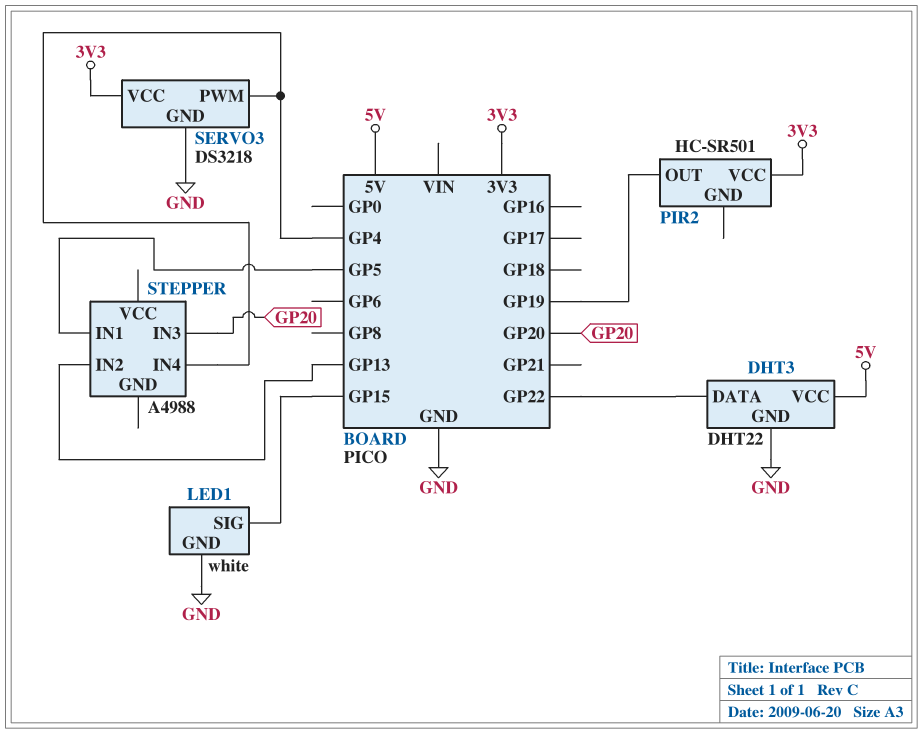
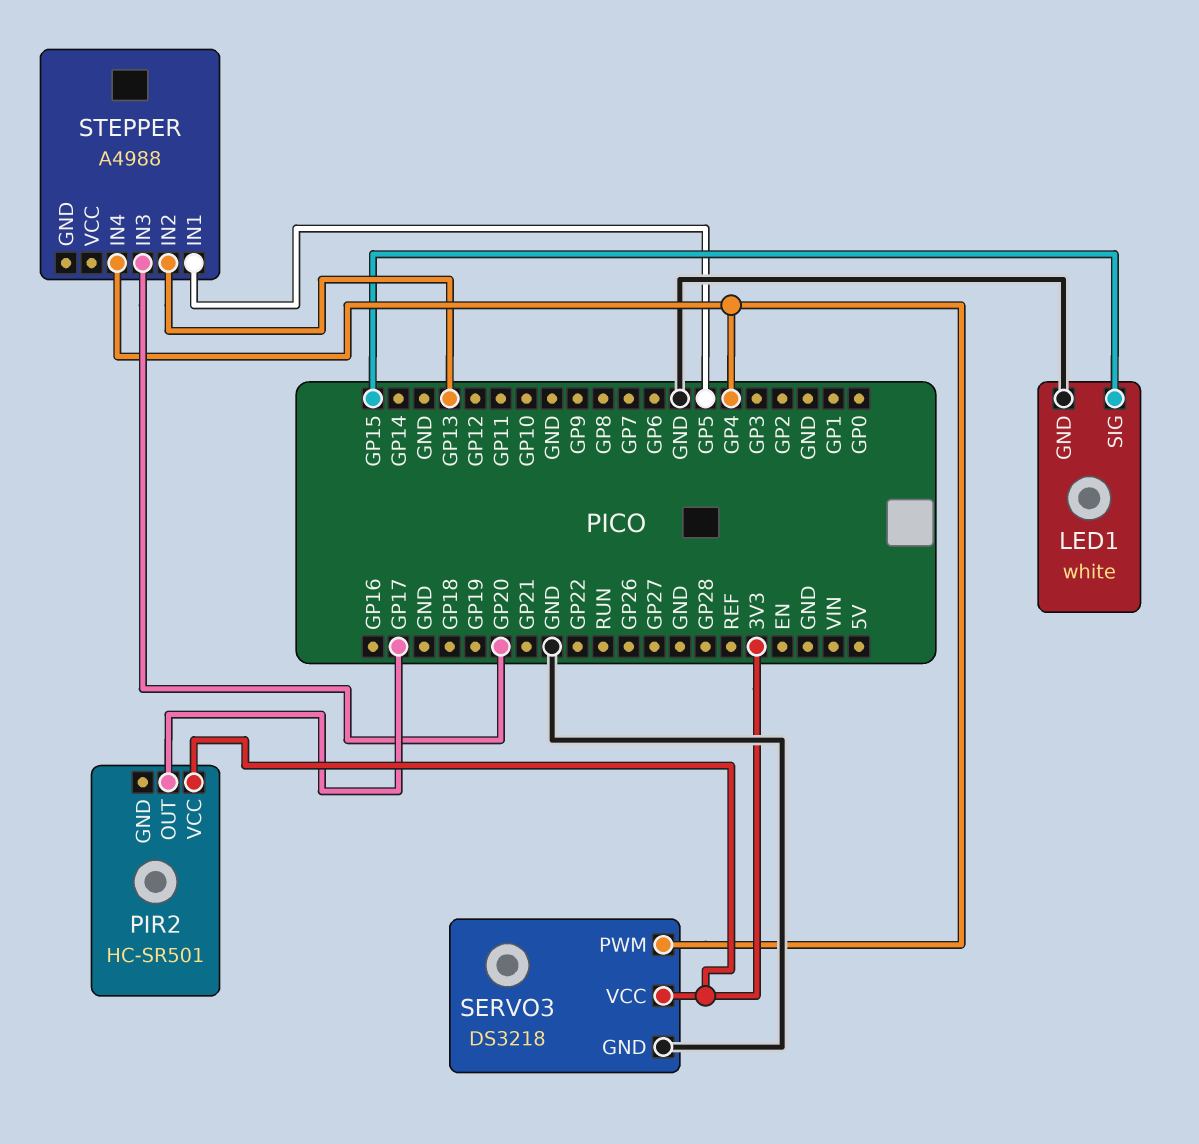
DHT3: DHT22 -> none
DHT3 pin DATA: GP22 -> none
DHT3 pin GND: GND -> none
DHT3 pin VCC: 5V -> none
PIR2 pin OUT: GP19 -> GP17

